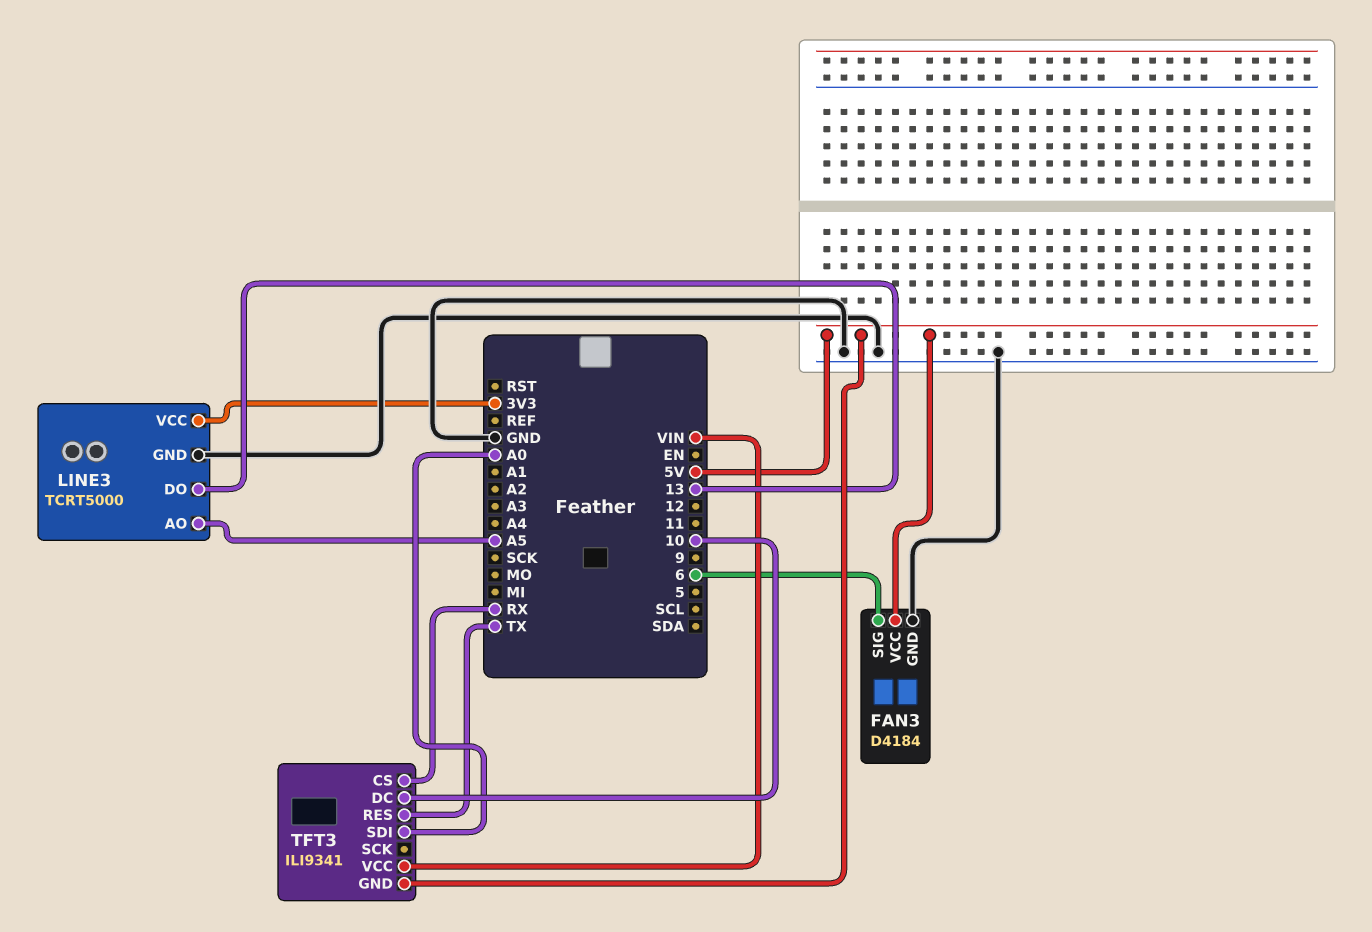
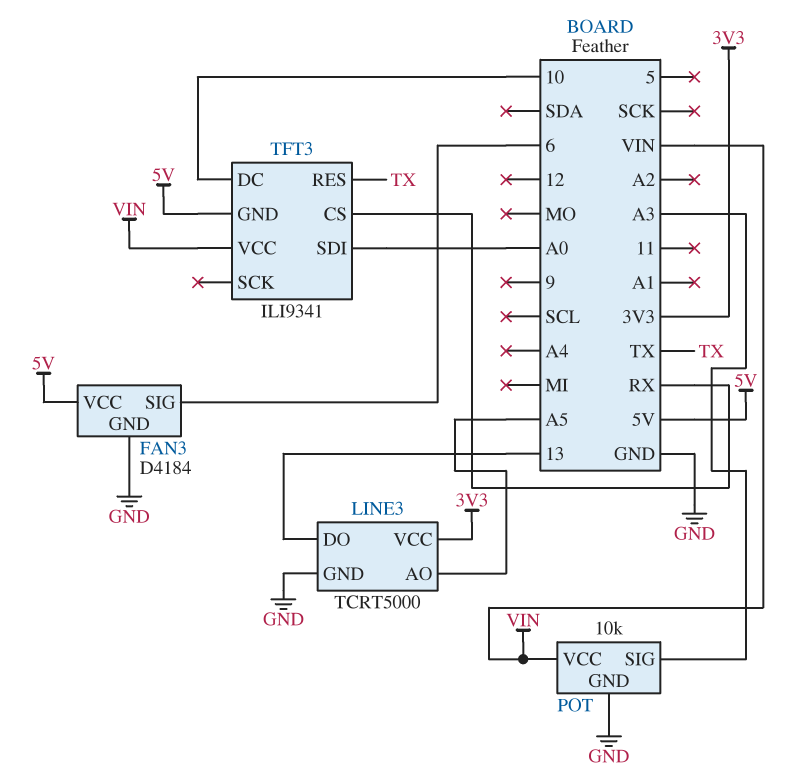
POT: none -> 10k
POT pin GND: none -> GND
POT pin SIG: none -> A3
POT pin VCC: none -> VIN

